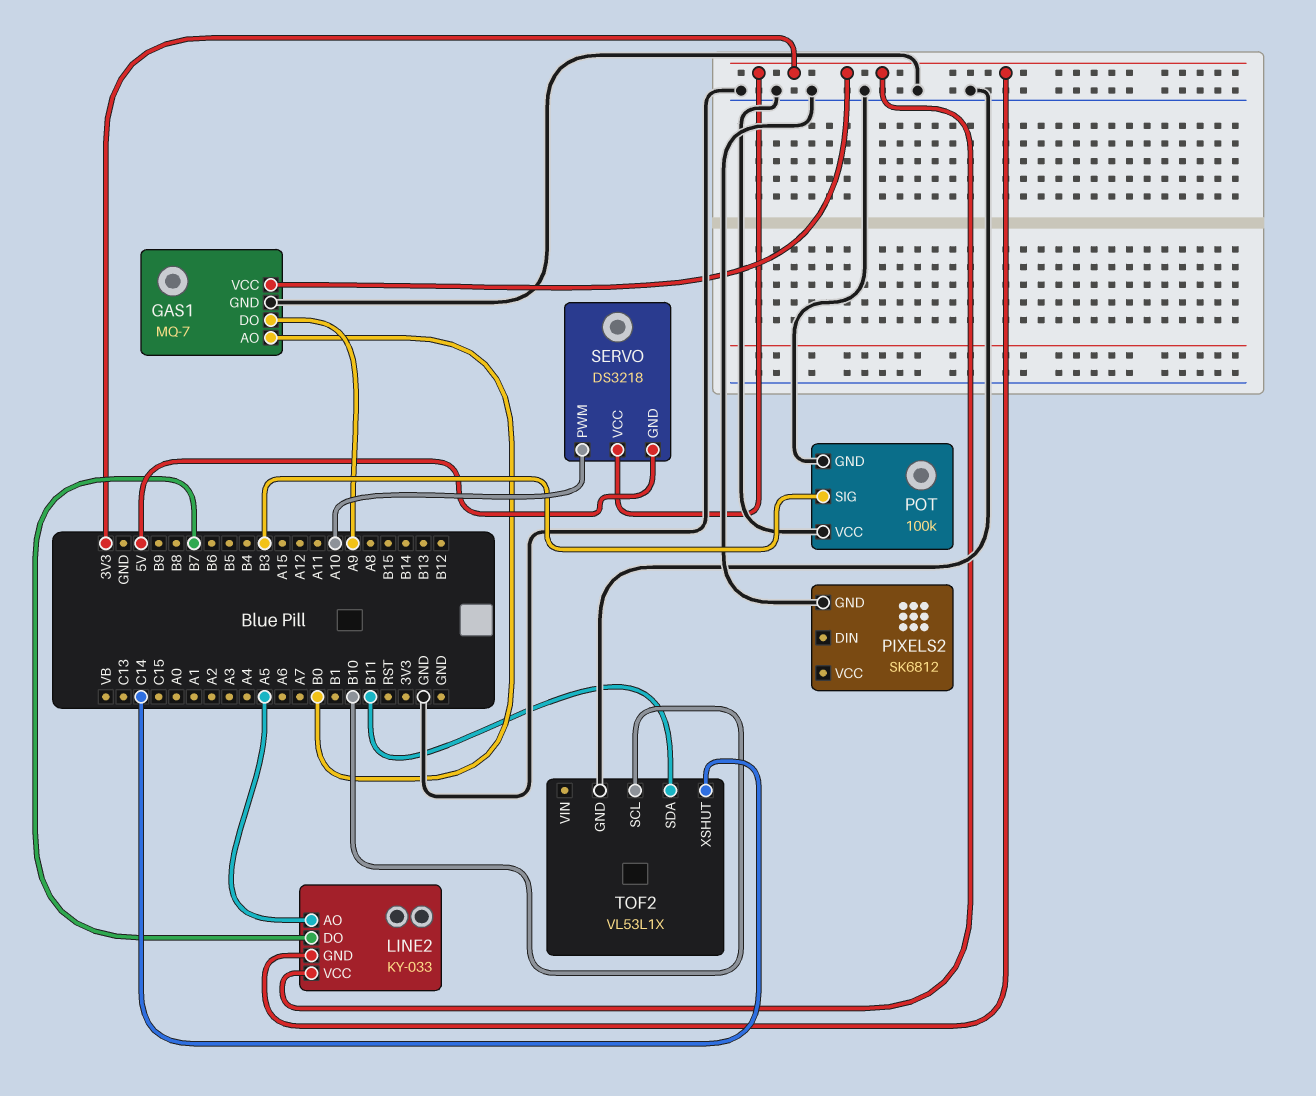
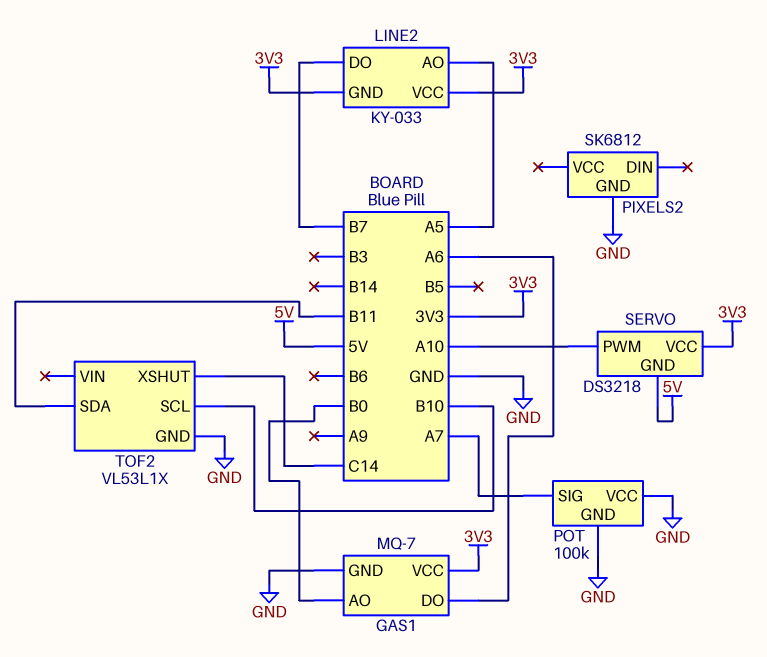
GAS1 pin DO: A9 -> A6
POT pin SIG: B3 -> A7

